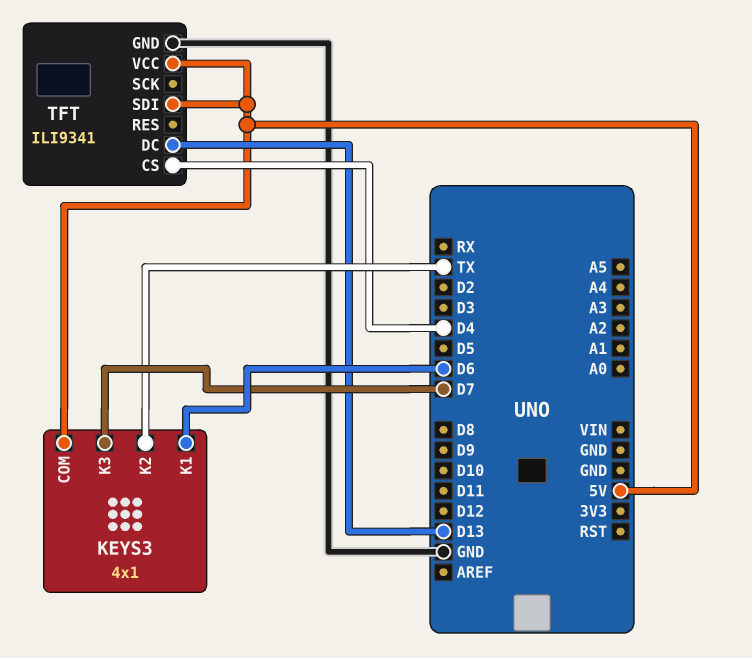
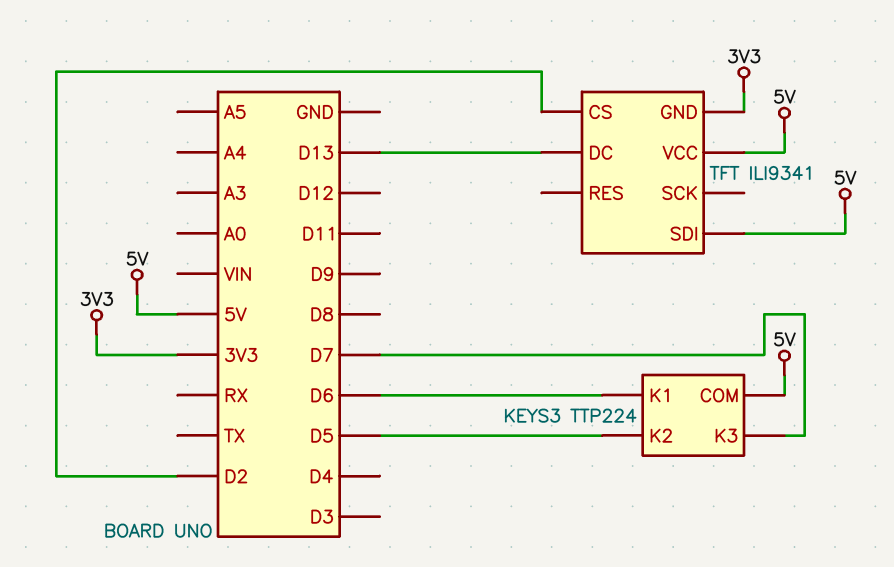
KEYS3: 4x1 -> TTP224
KEYS3 pin K2: TX -> D5
TFT pin CS: D4 -> D2
TFT pin GND: GND -> 3V3

